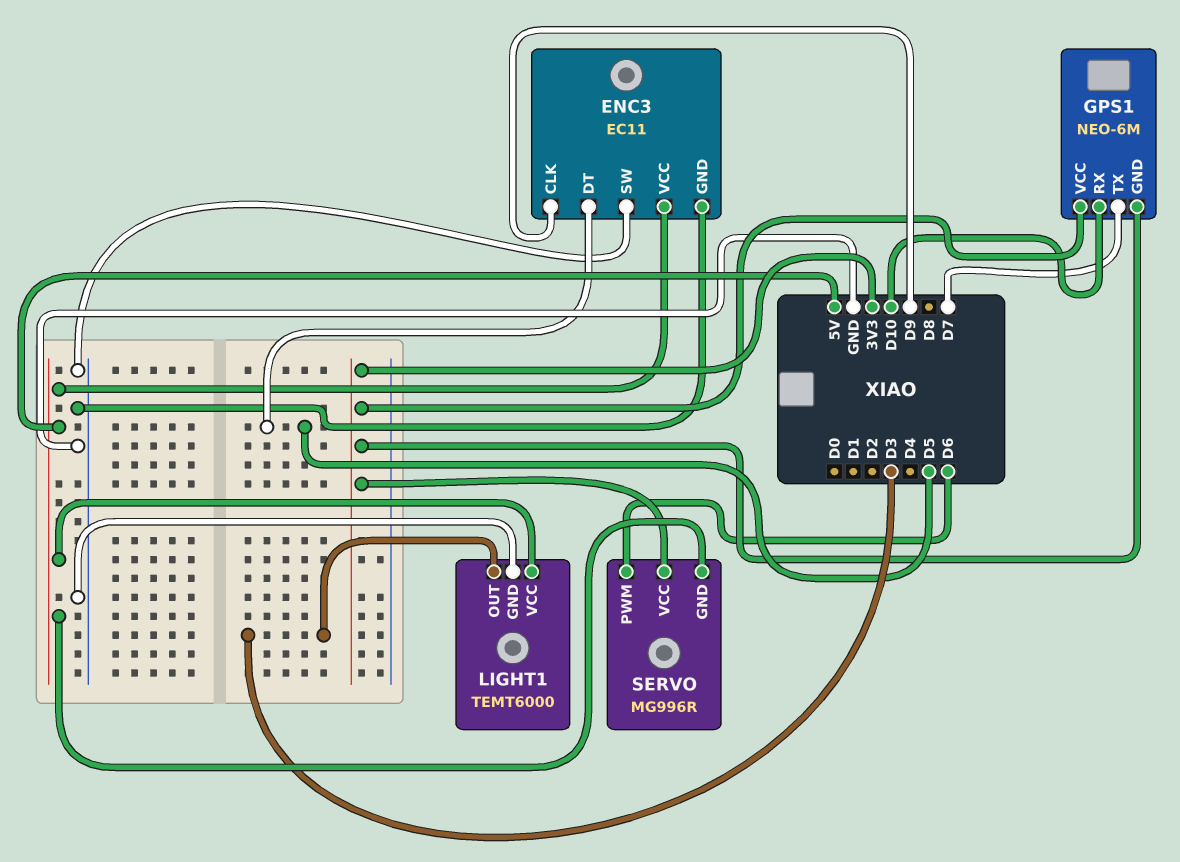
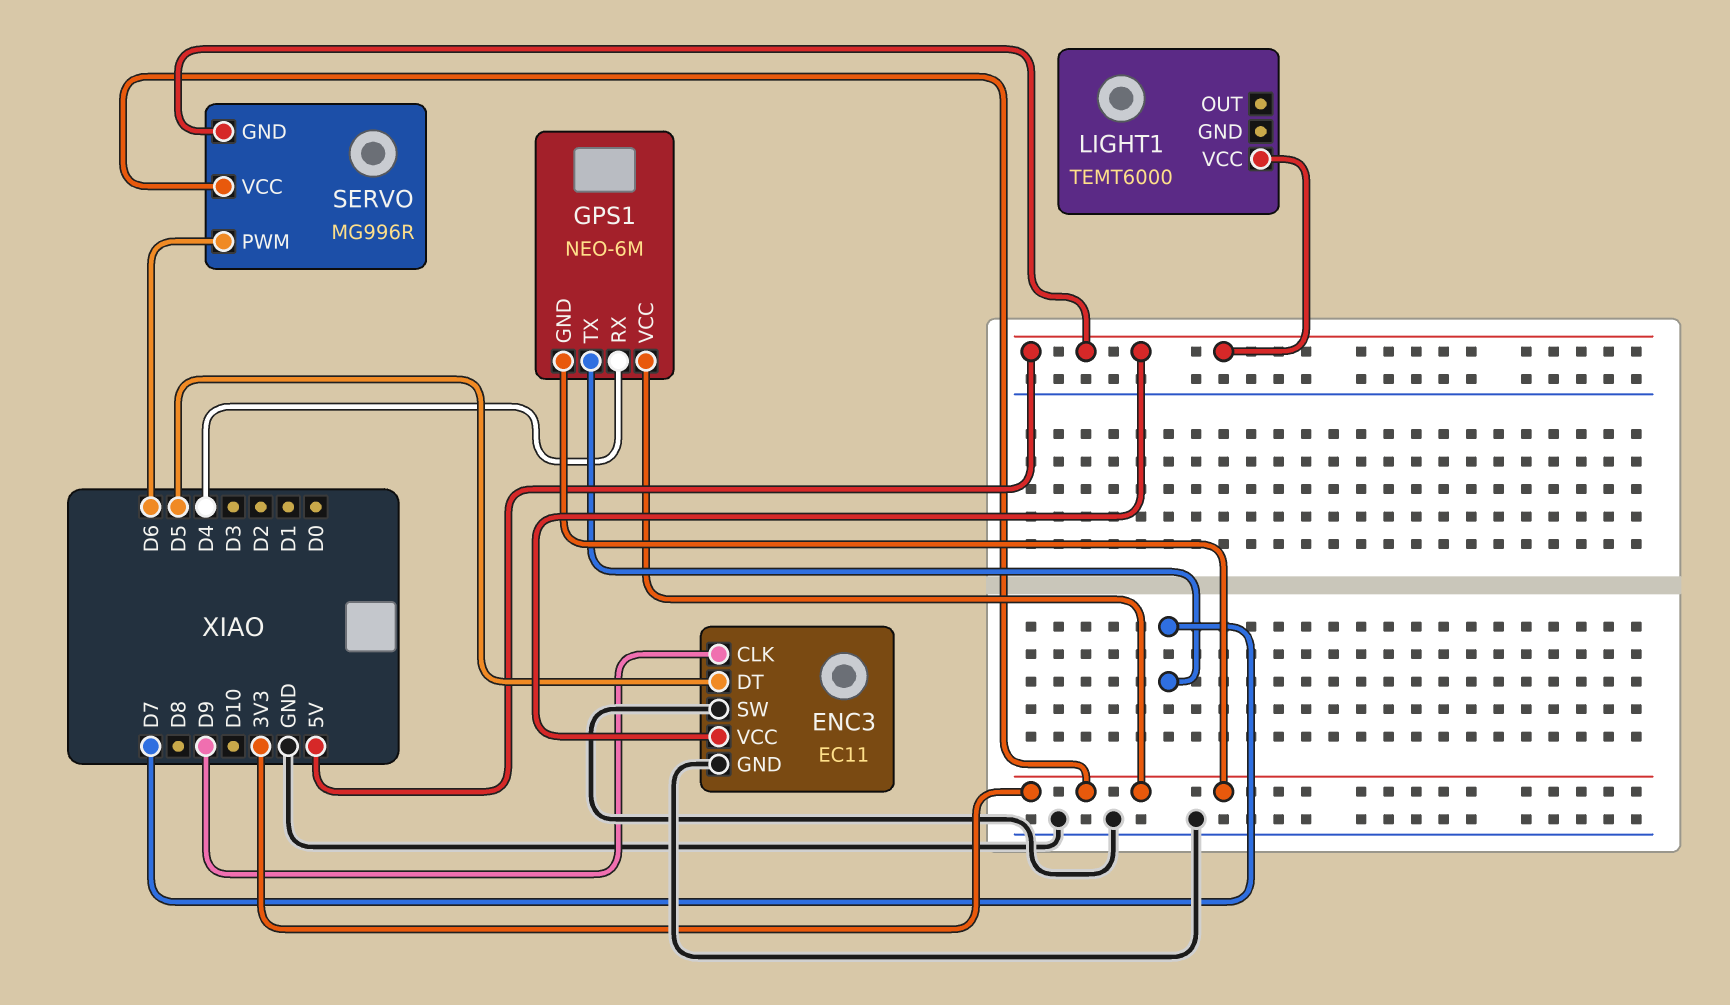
GPS1 pin RX: D10 -> D4
LIGHT1 pin GND: GND -> none
LIGHT1 pin OUT: D3 -> none

